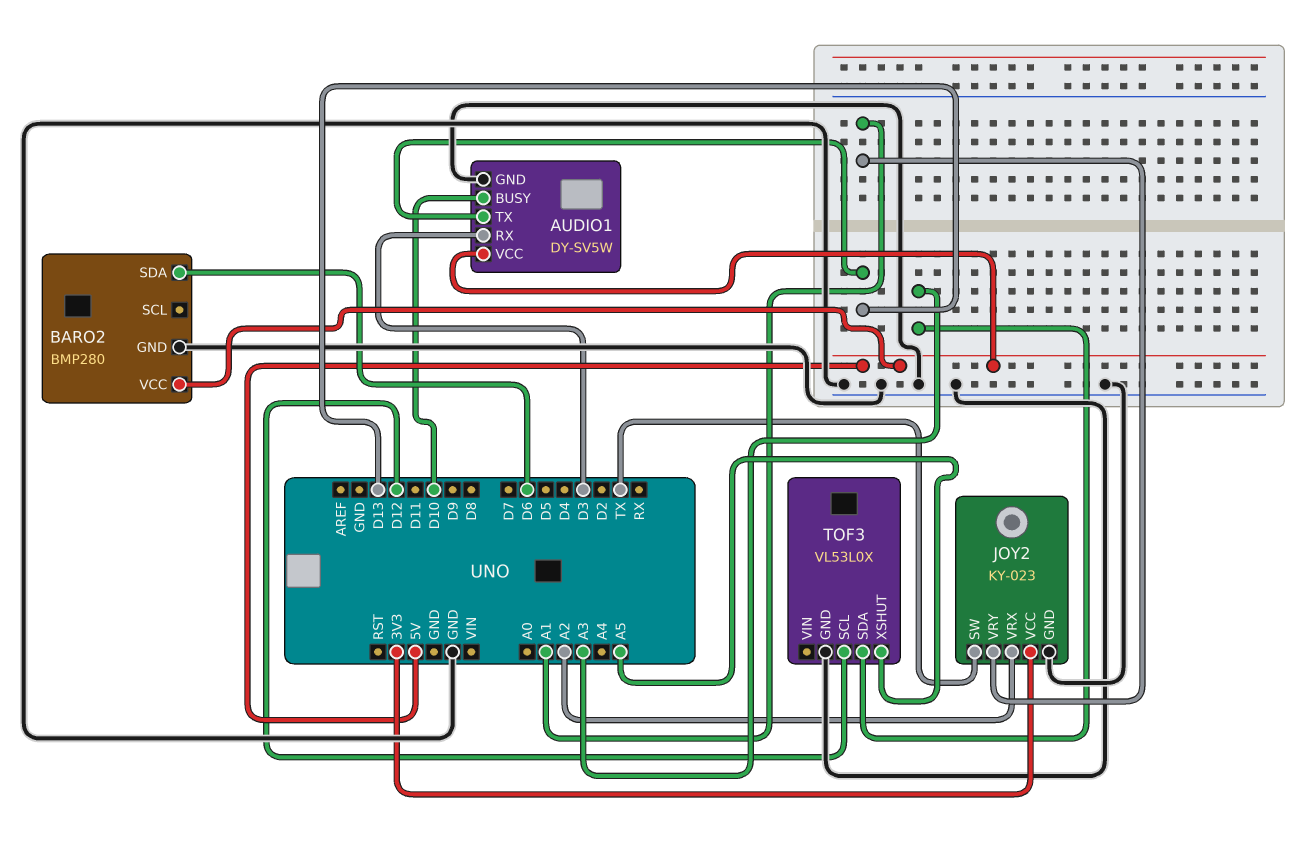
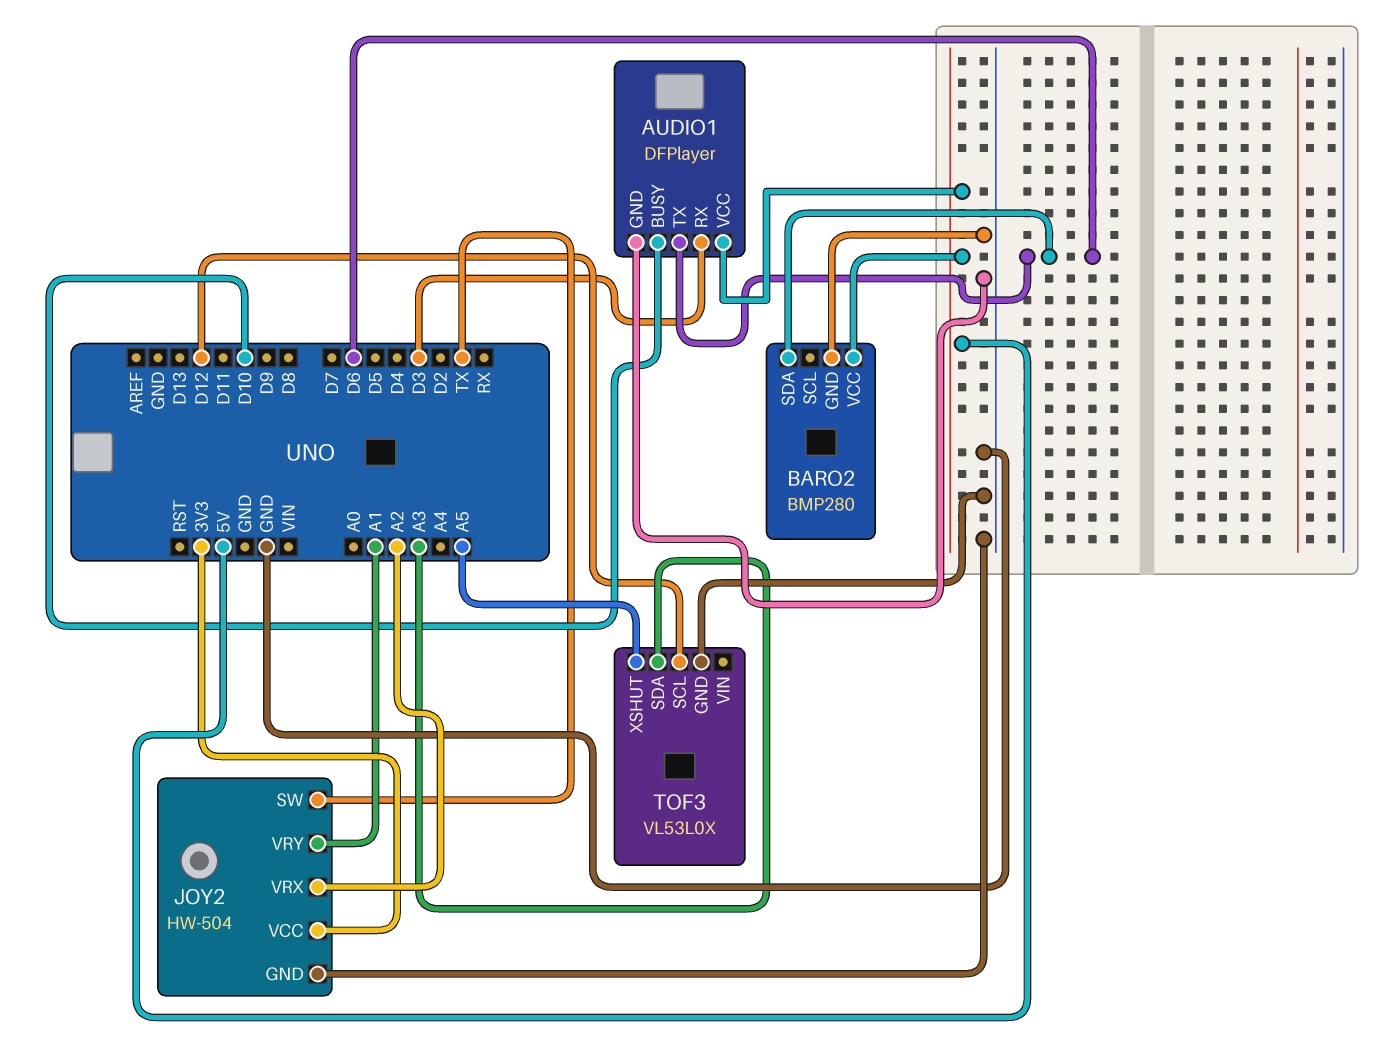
AUDIO1: DY-SV5W -> DFPlayer
AUDIO1 pin TX: D13 -> D6
JOY2: KY-023 -> HW-504

